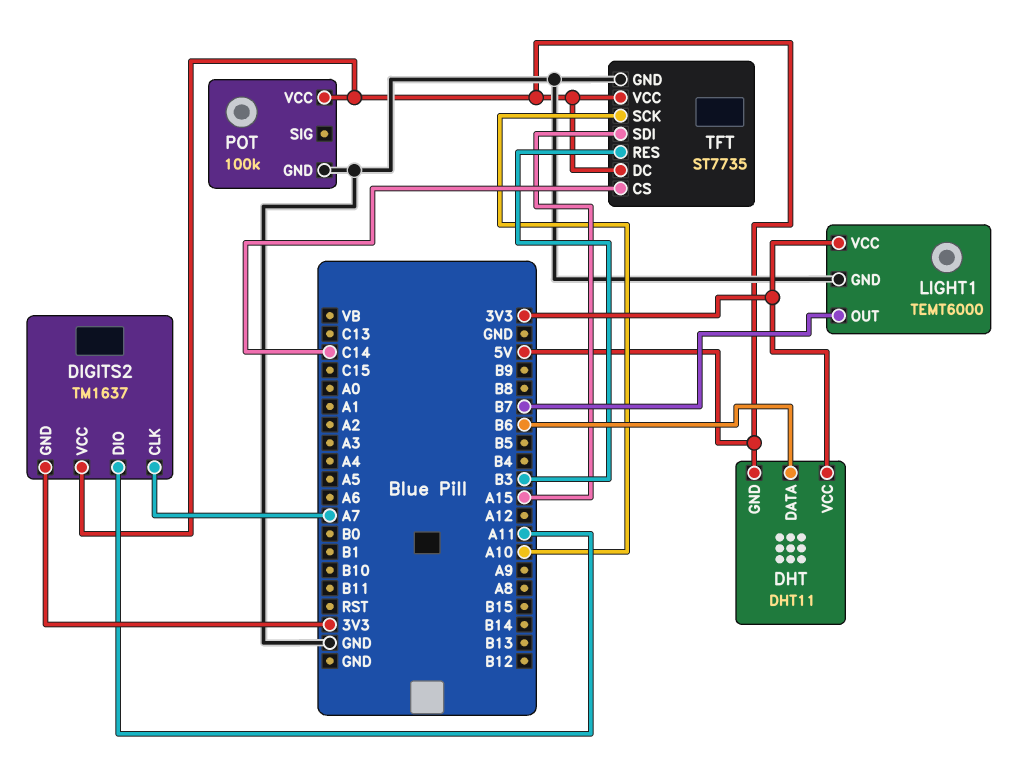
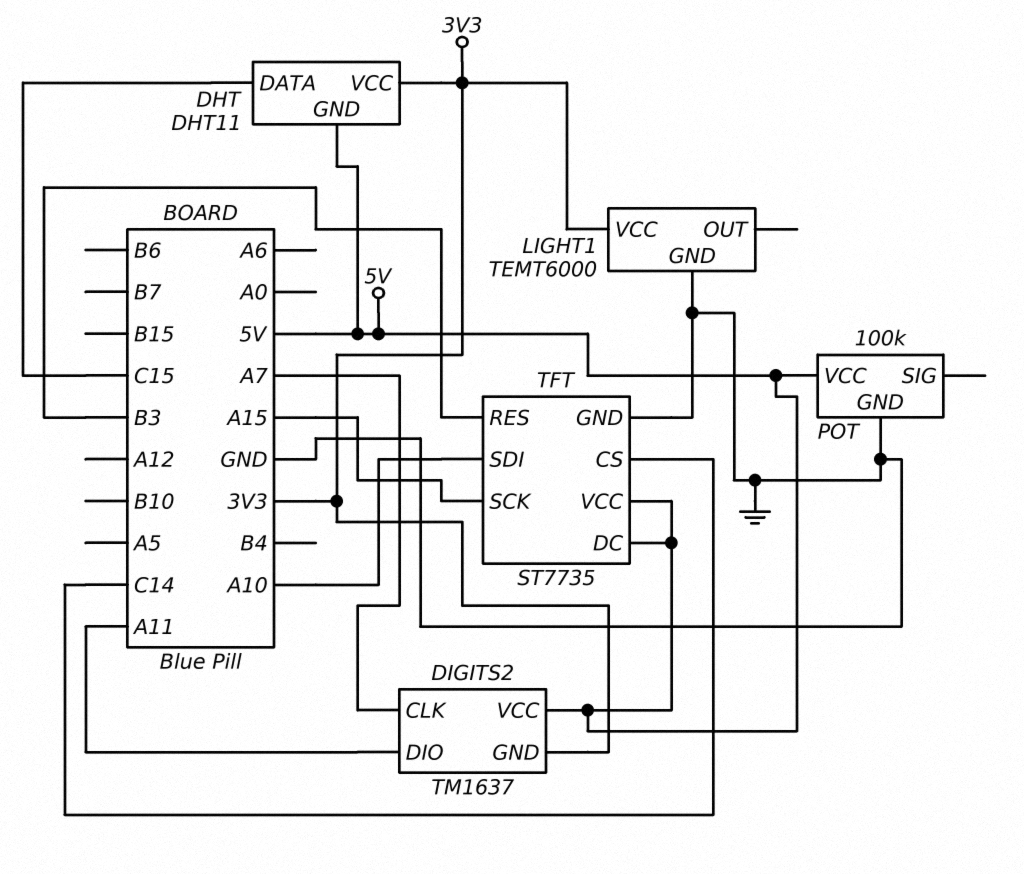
DHT pin DATA: B6 -> C15
LIGHT1 pin OUT: B7 -> none
TFT pin SCK: A10 -> A15
TFT pin SDI: A15 -> A10

